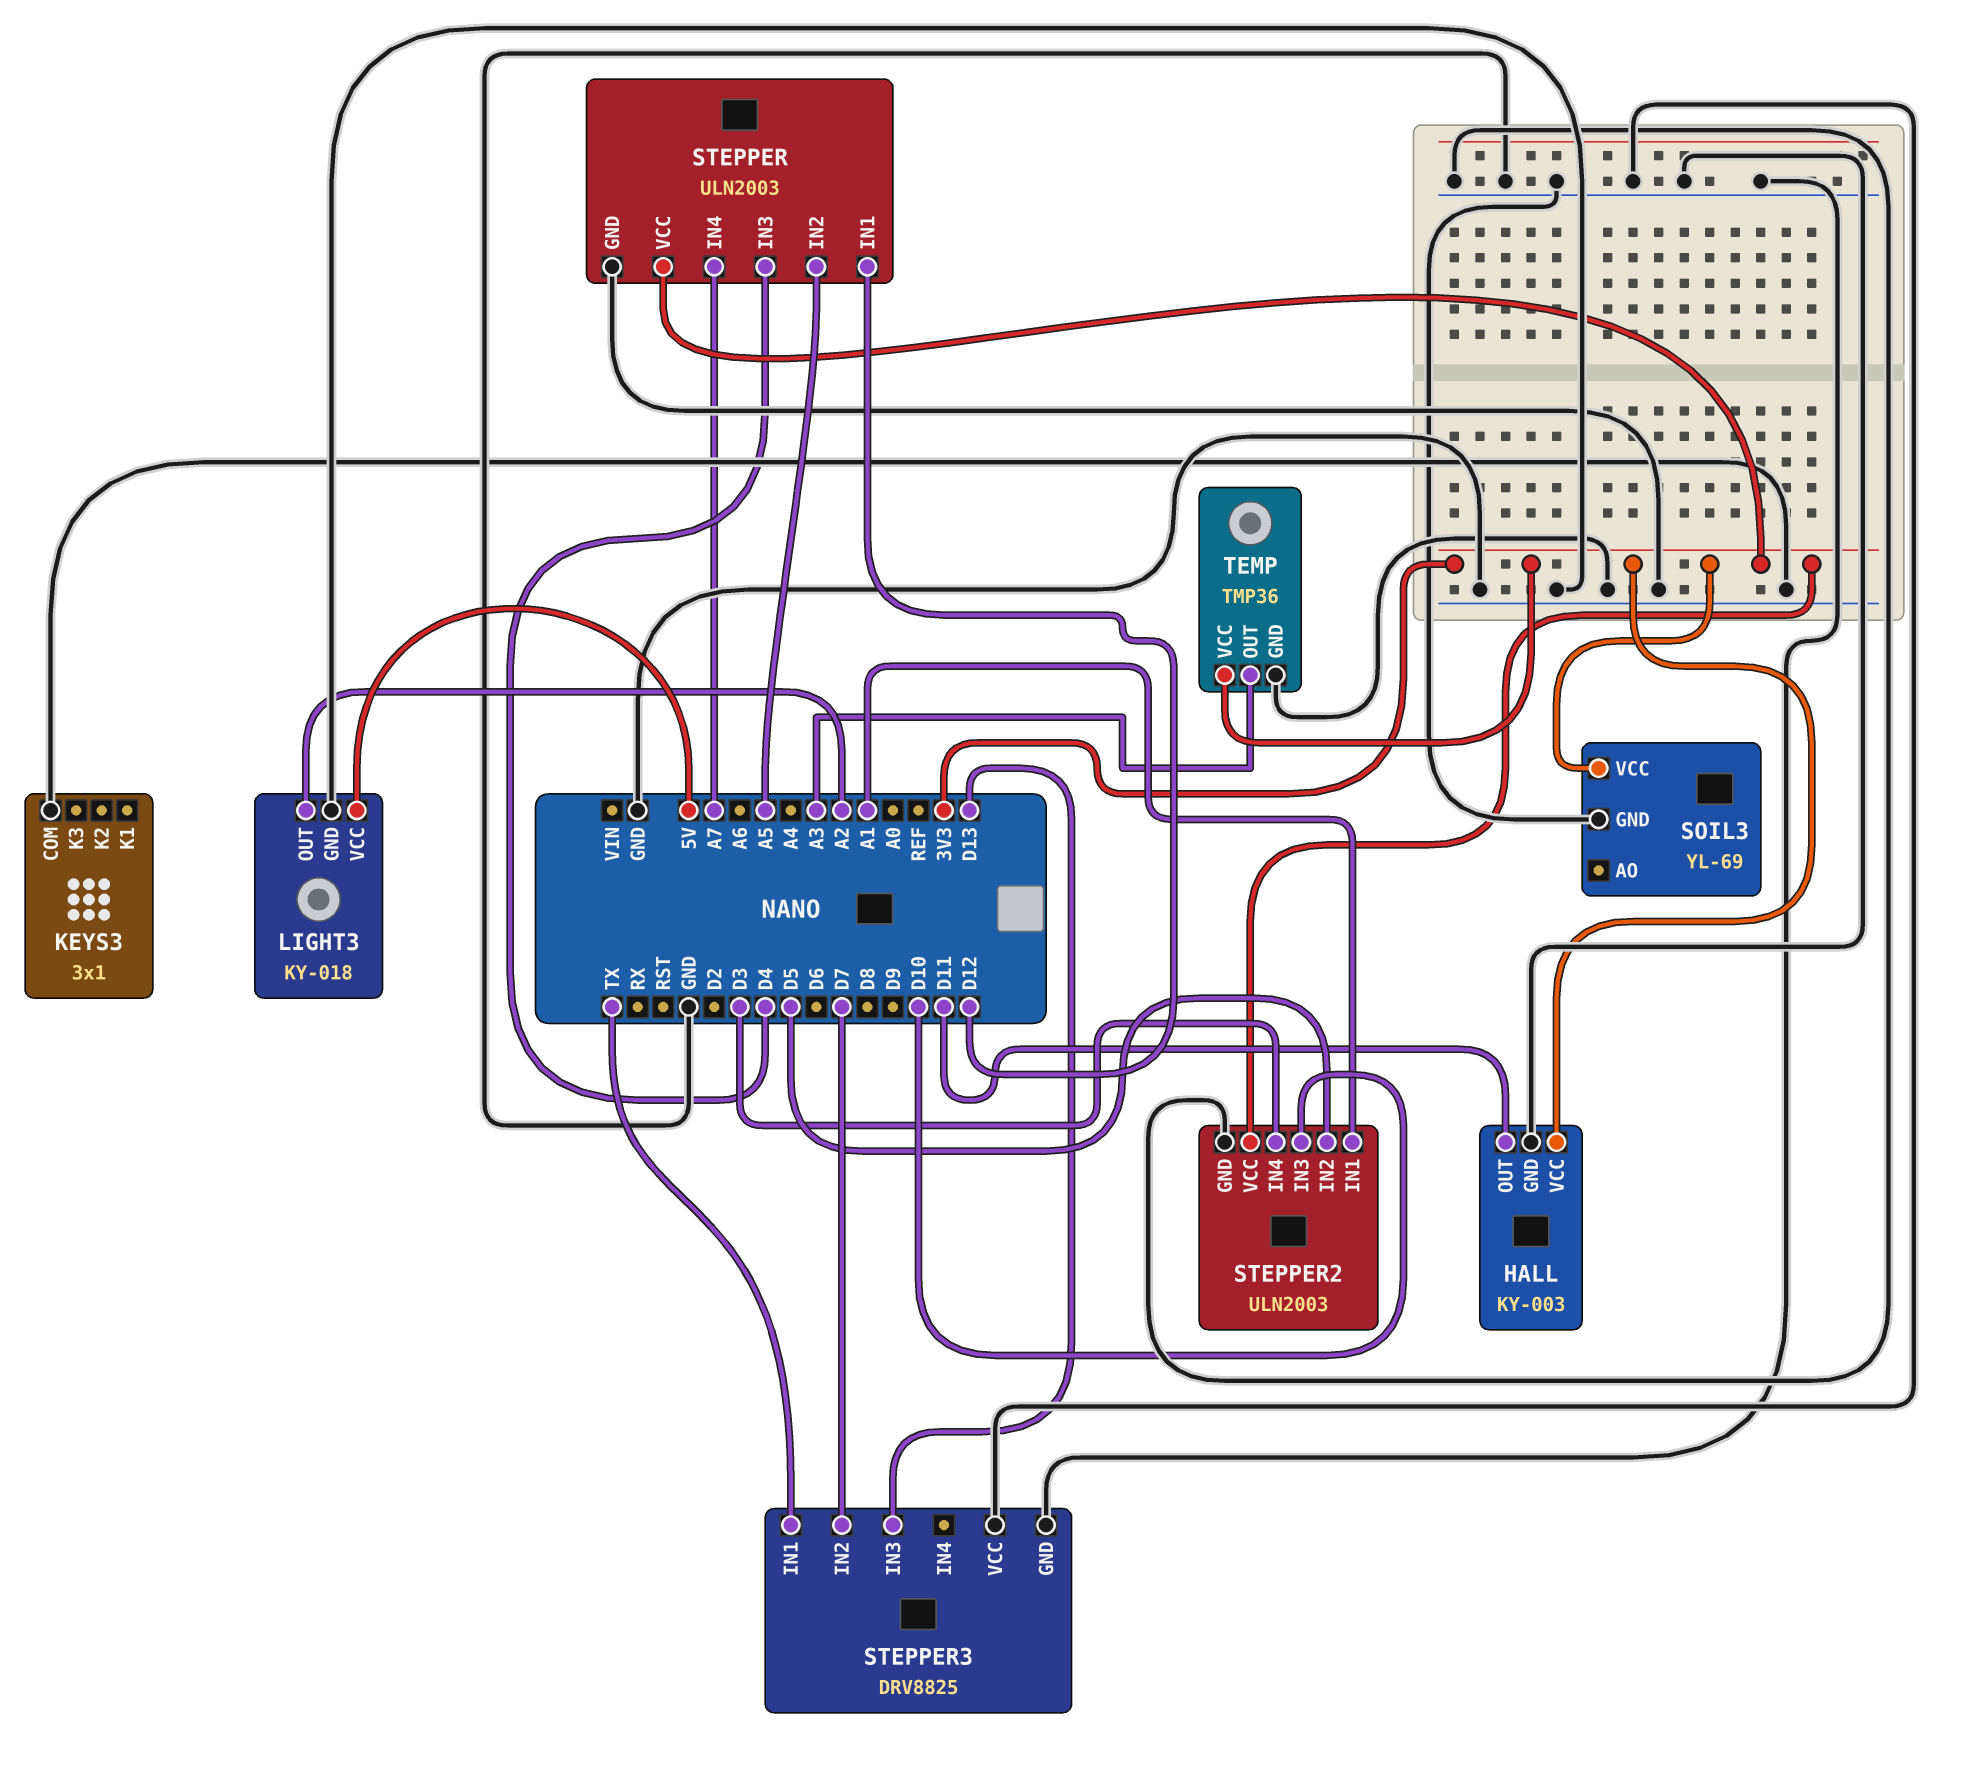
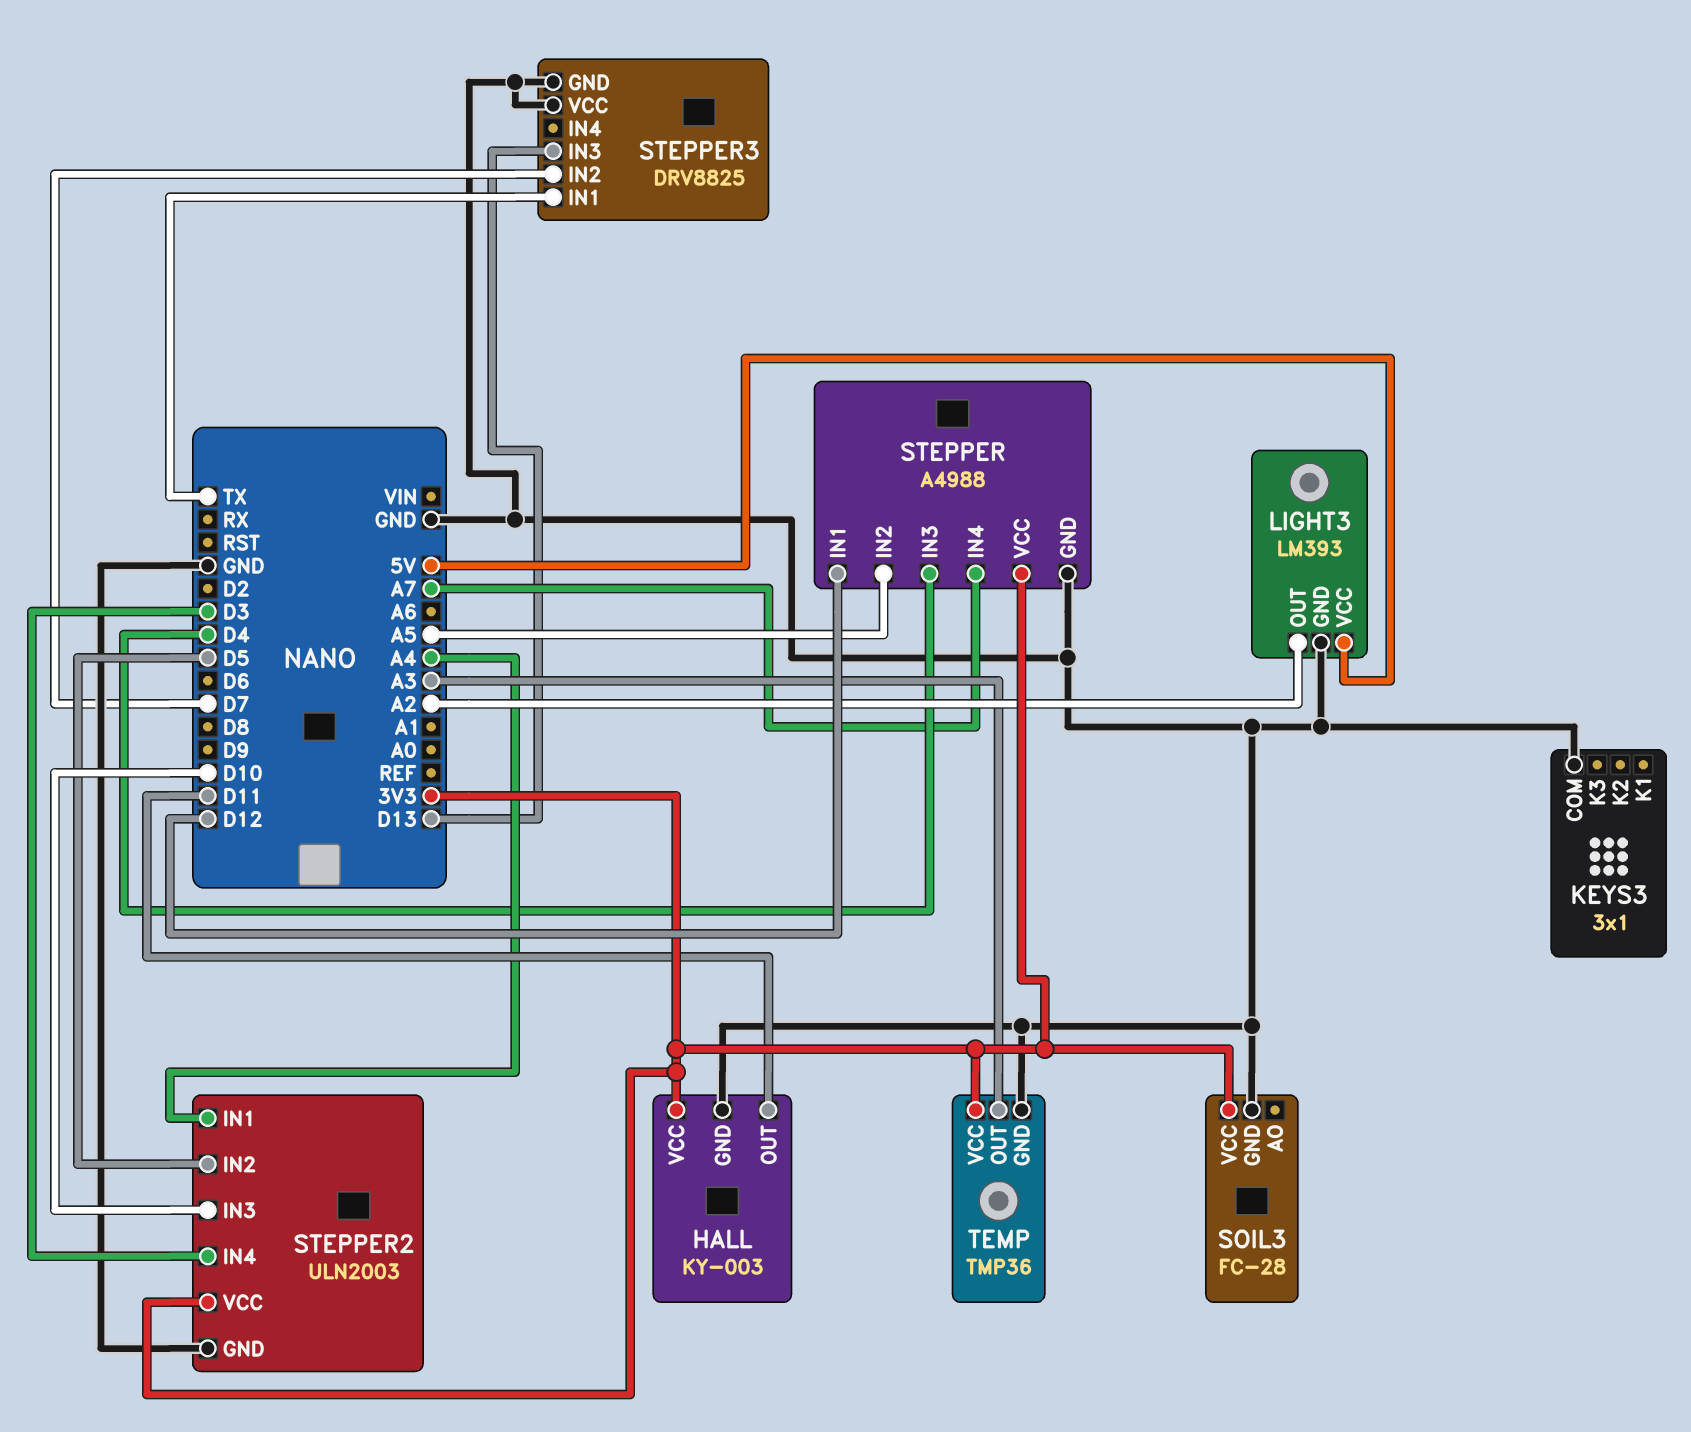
LIGHT3: KY-018 -> LM393
SOIL3: YL-69 -> FC-28
STEPPER: ULN2003 -> A4988
STEPPER2 pin IN1: A1 -> A4

